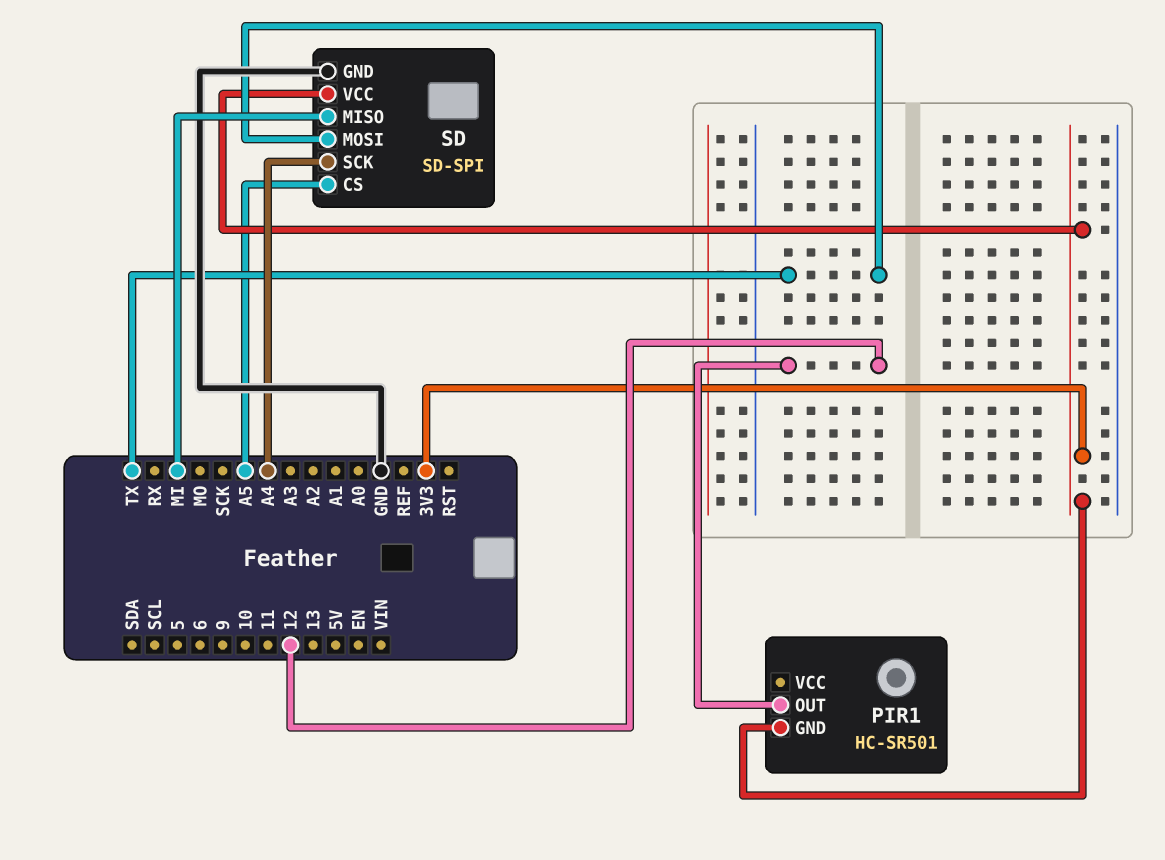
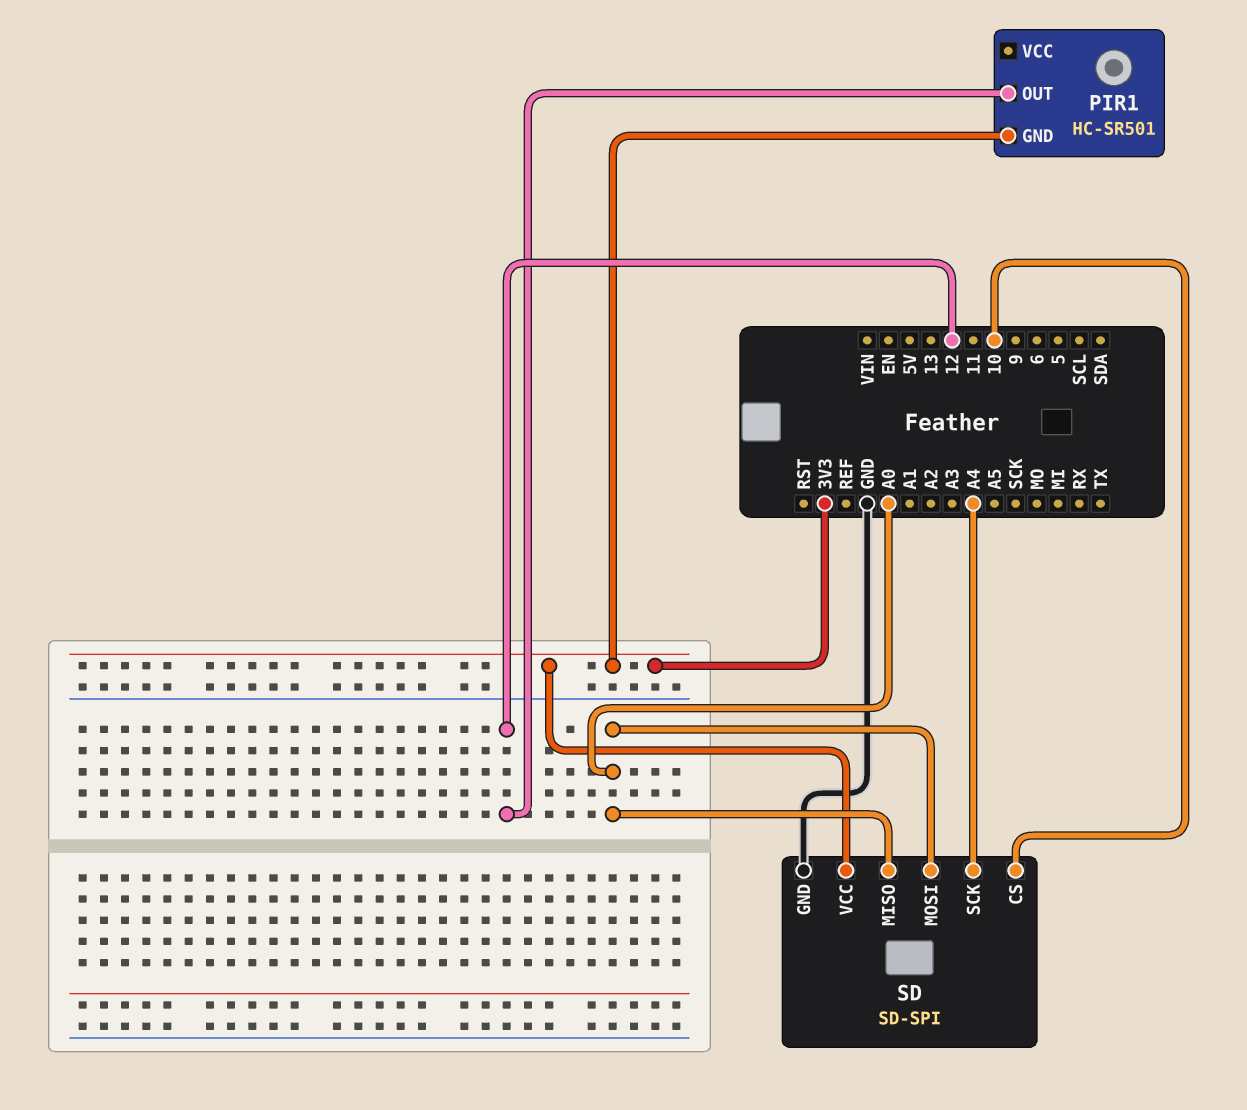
SD pin CS: A5 -> 10
SD pin MISO: MI -> A0
SD pin MOSI: TX -> A0

